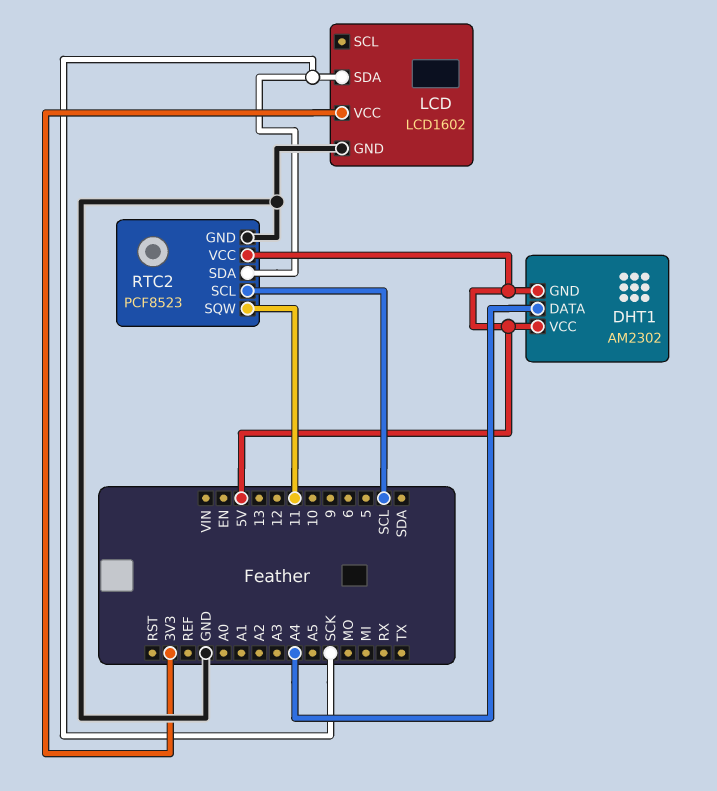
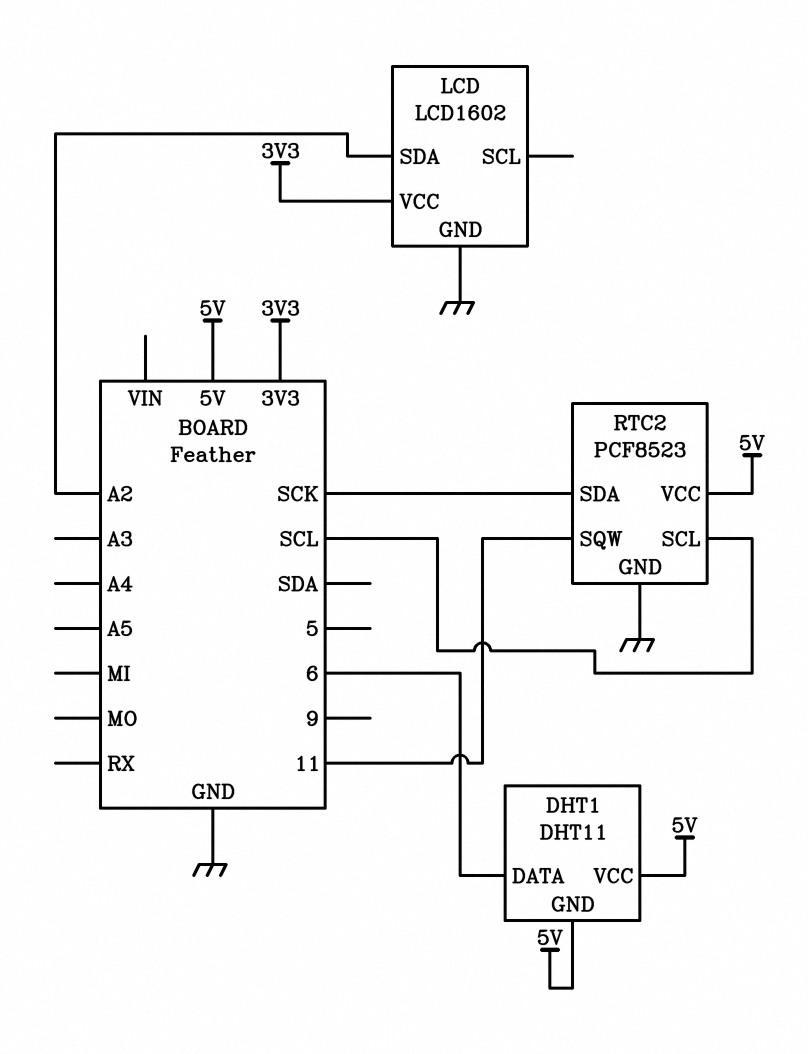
DHT1: AM2302 -> DHT11
DHT1 pin DATA: A4 -> 6
LCD pin SDA: SCK -> A2

